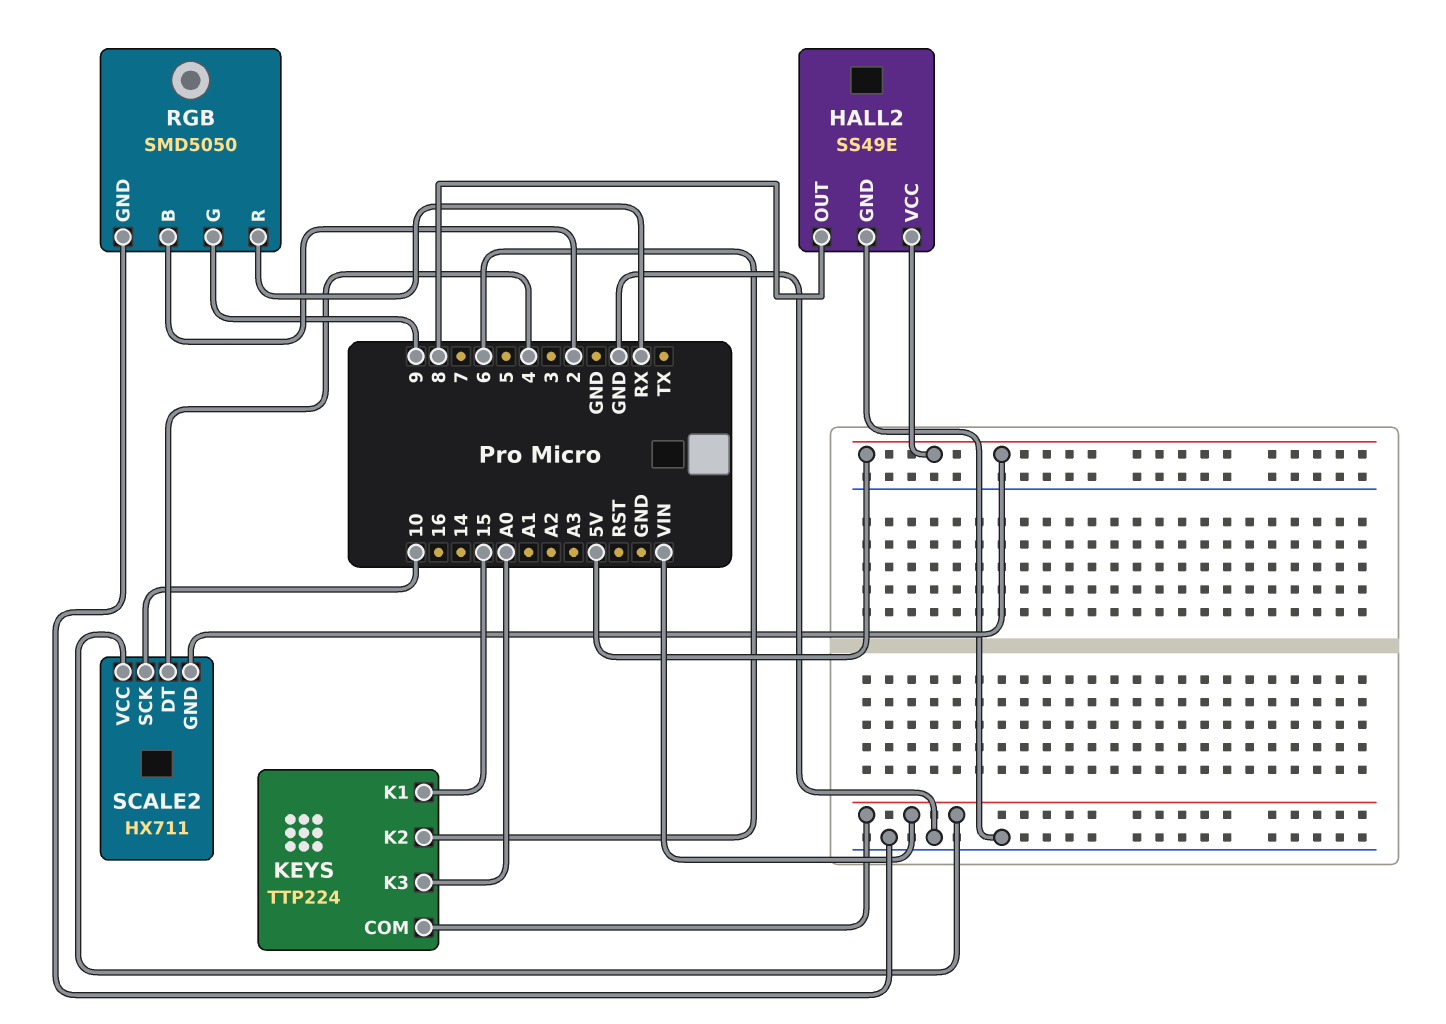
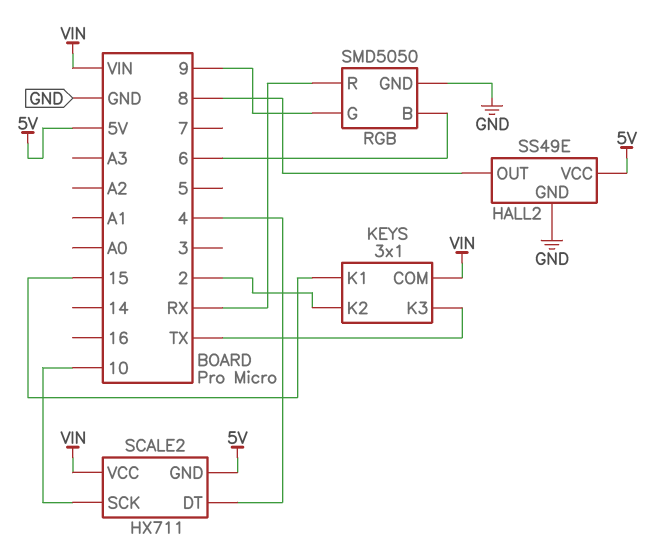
KEYS: TTP224 -> 3x1
KEYS pin K2: 6 -> 2
KEYS pin K3: A0 -> TX
RGB pin B: 2 -> 6

